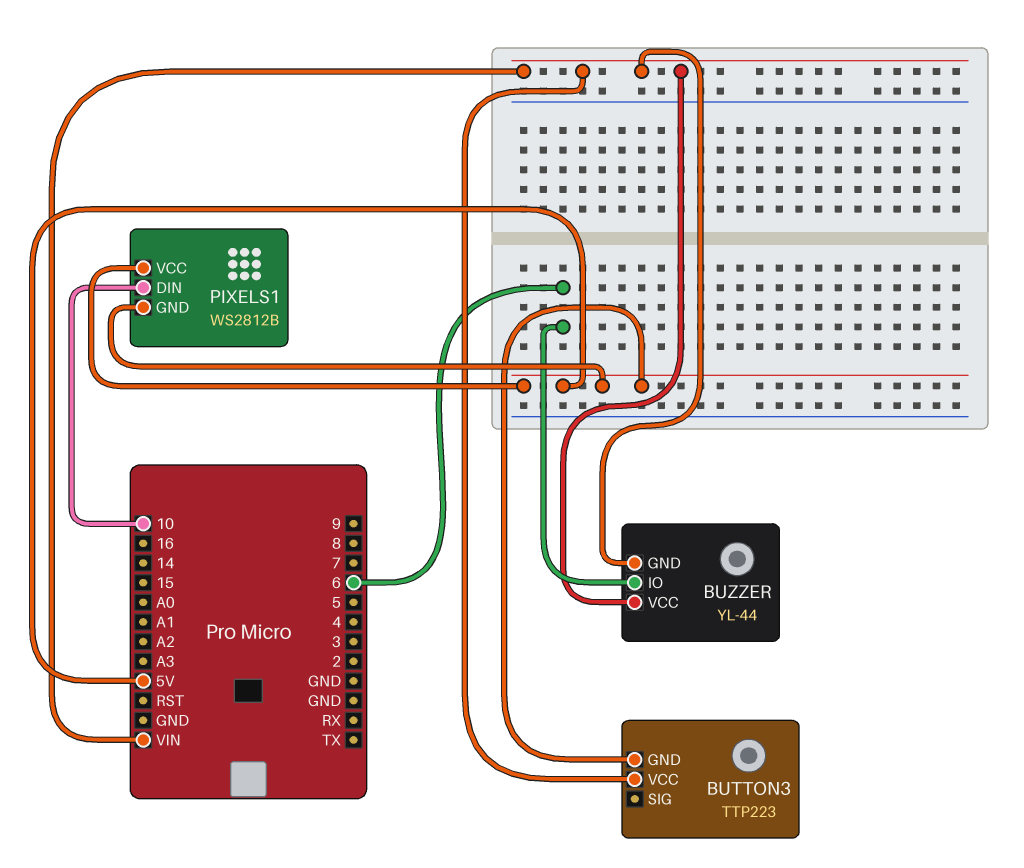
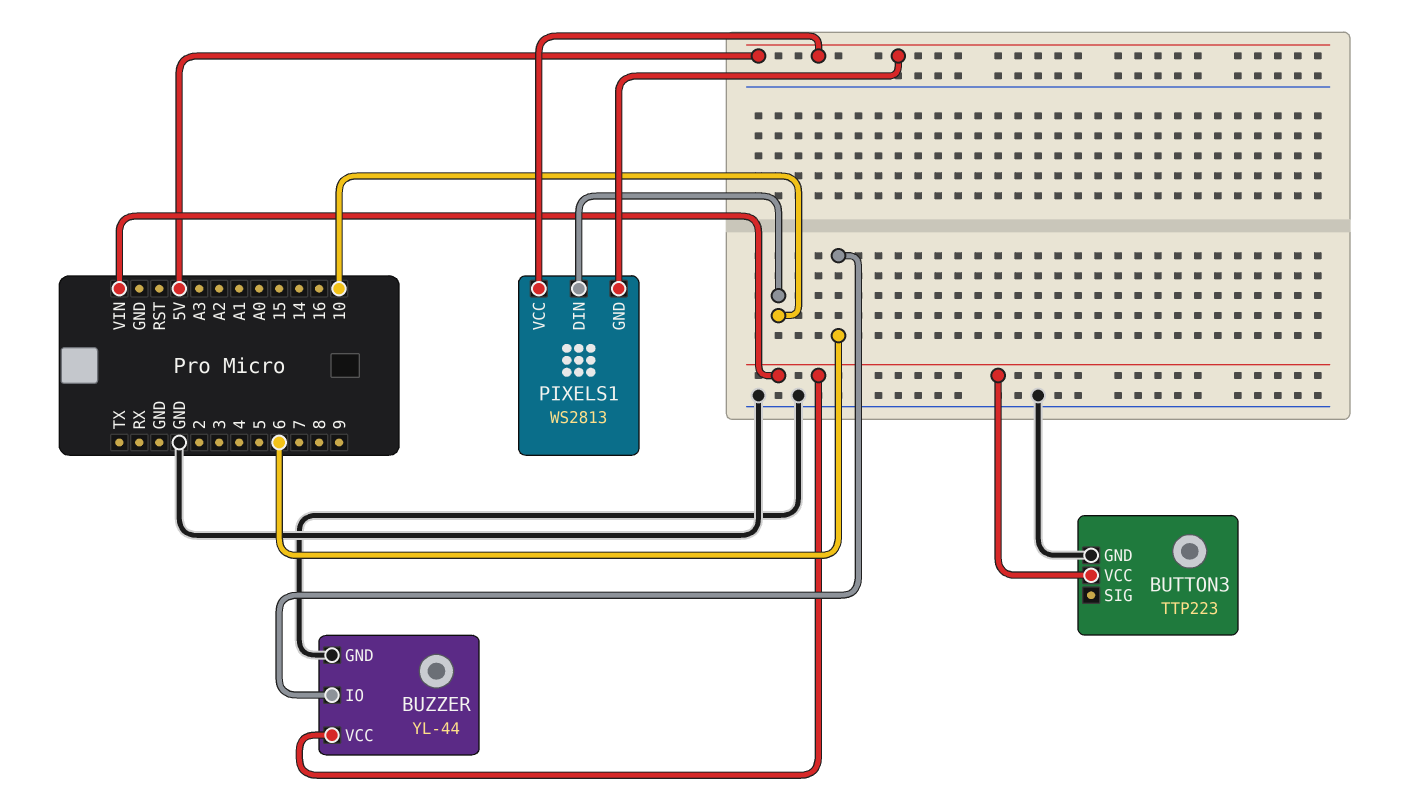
BUTTON3 pin GND: 5V -> GND
BUZZER pin GND: VIN -> GND
PIXELS1: WS2812B -> WS2813

